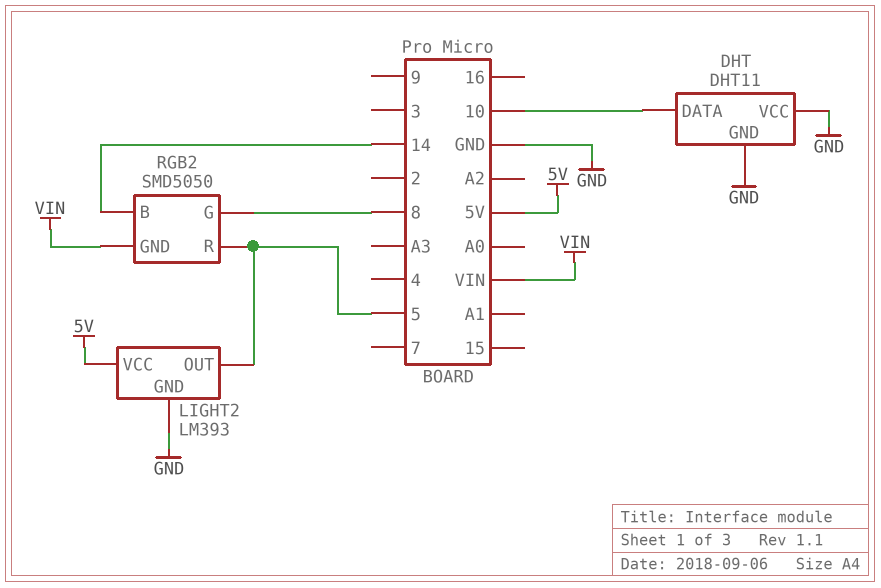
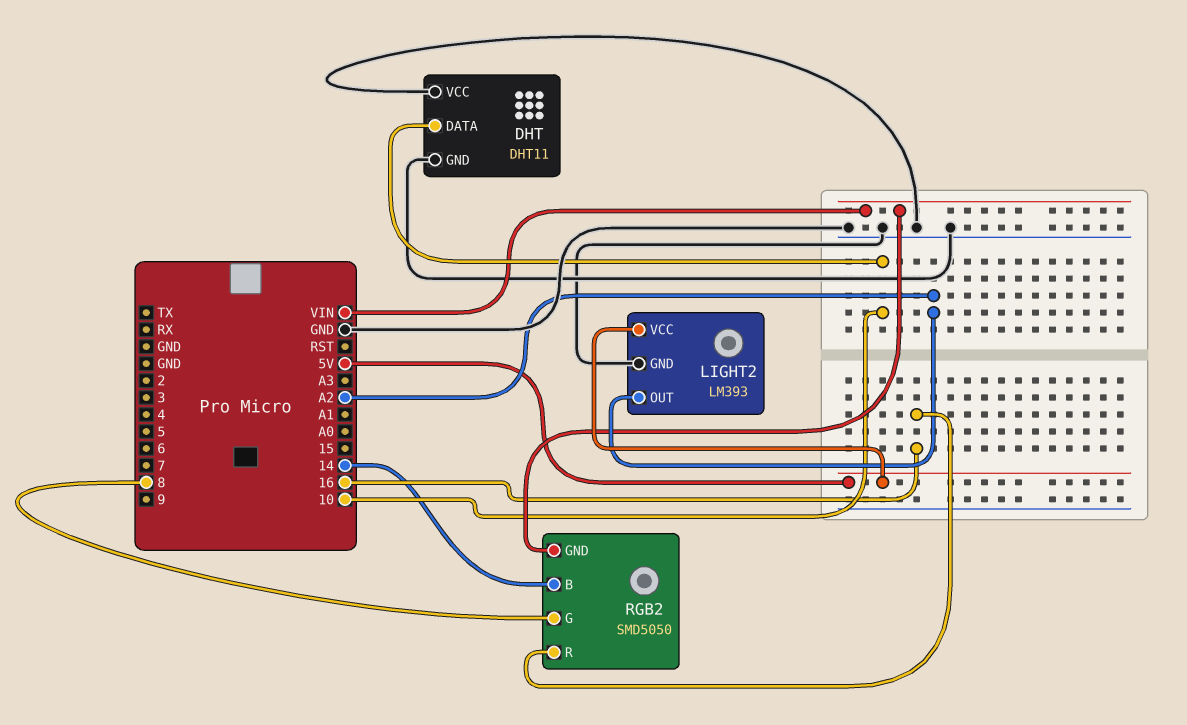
LIGHT2 pin OUT: 5 -> A2
RGB2 pin R: 5 -> 16

